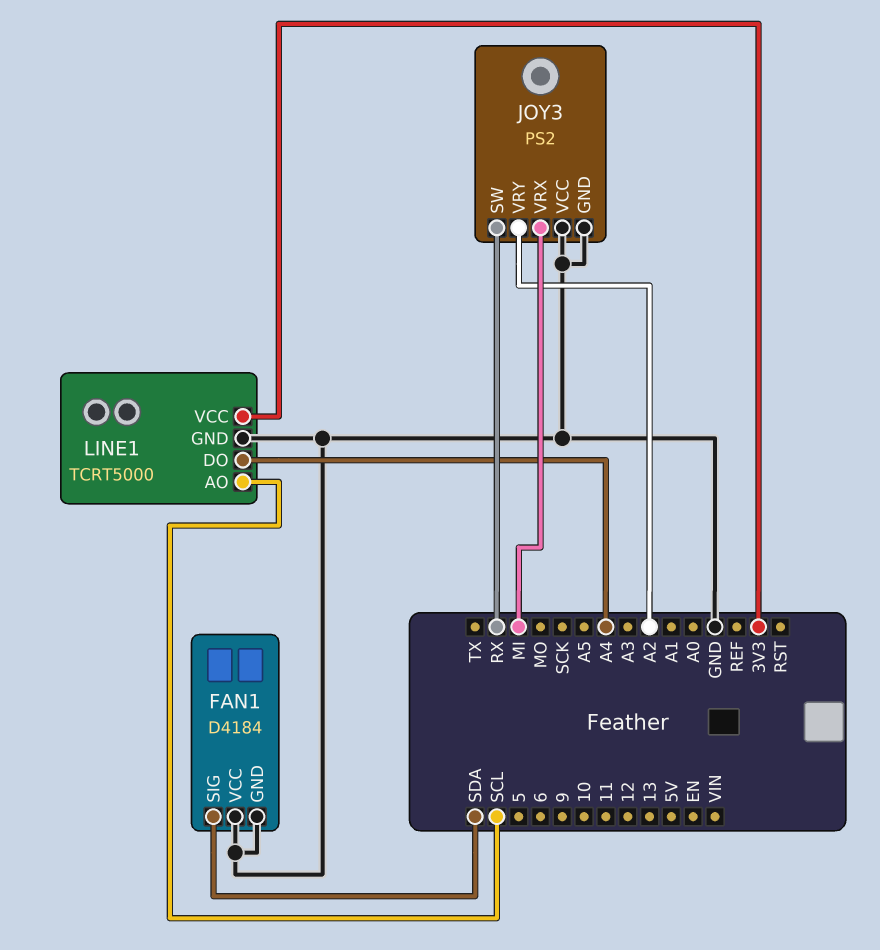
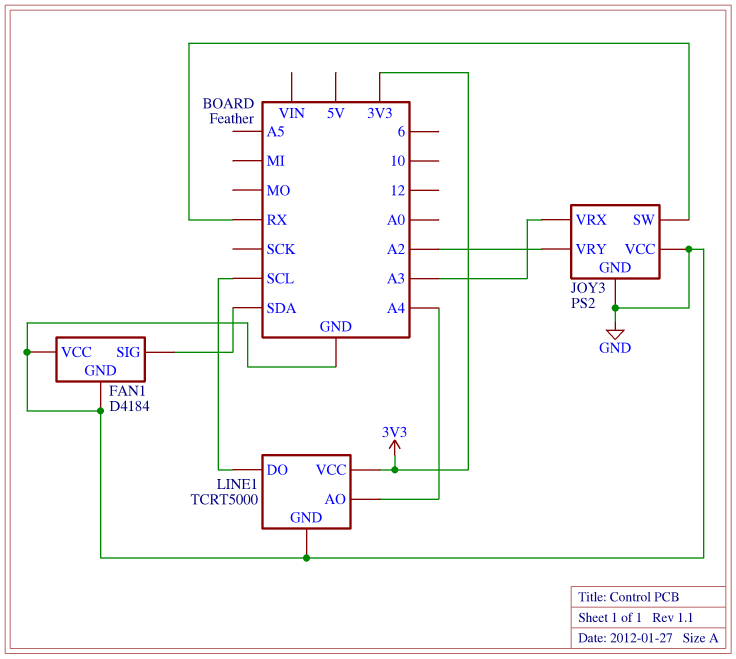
JOY3 pin VRX: MI -> A3
LINE1 pin AO: SCL -> A4
LINE1 pin DO: A4 -> SCL

